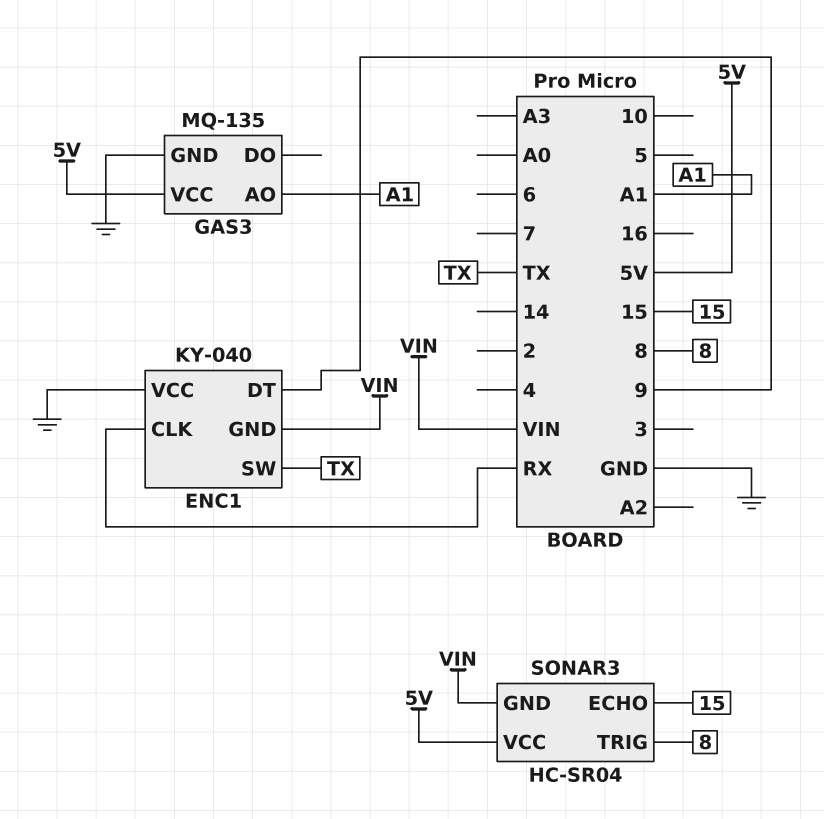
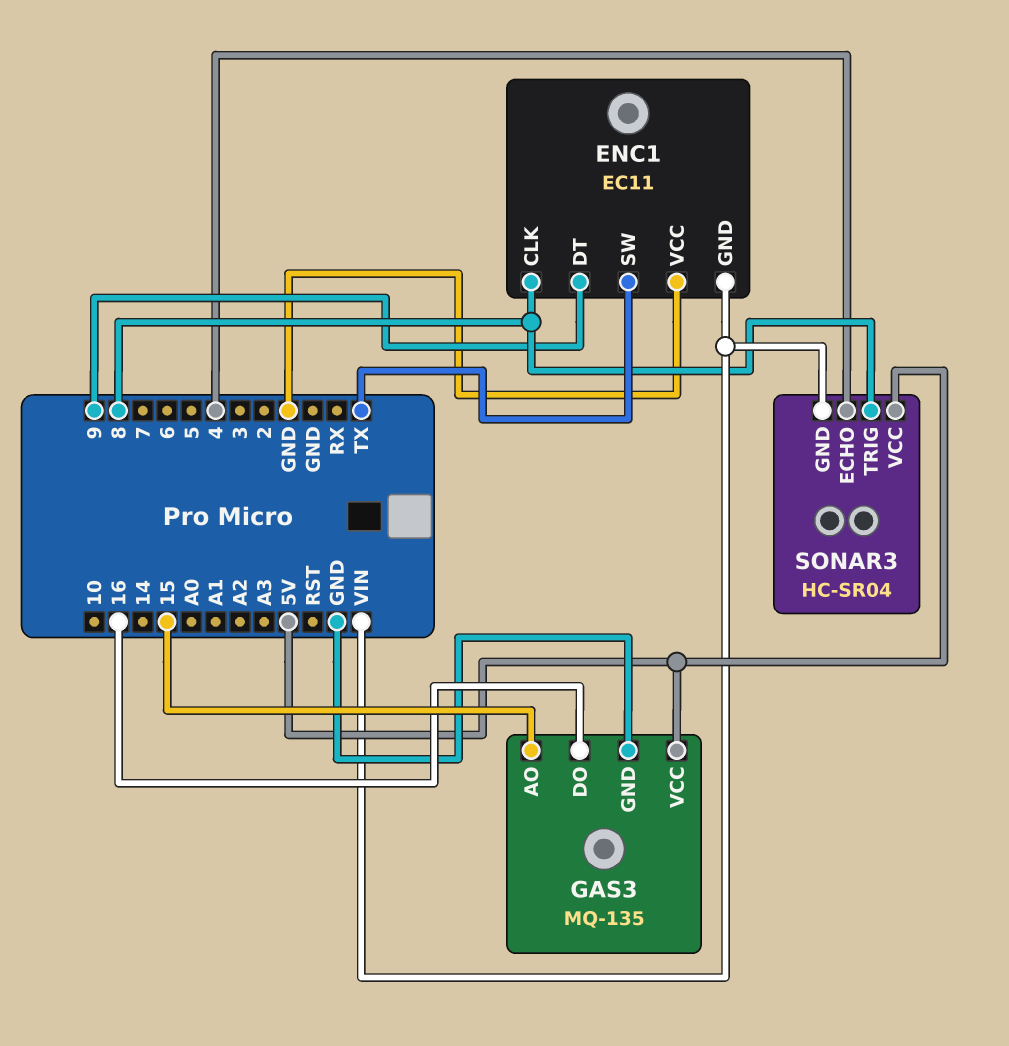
ENC1: KY-040 -> EC11
ENC1 pin CLK: RX -> 8
GAS3 pin AO: A1 -> 15
GAS3 pin DO: none -> 16
SONAR3 pin ECHO: 15 -> 4

